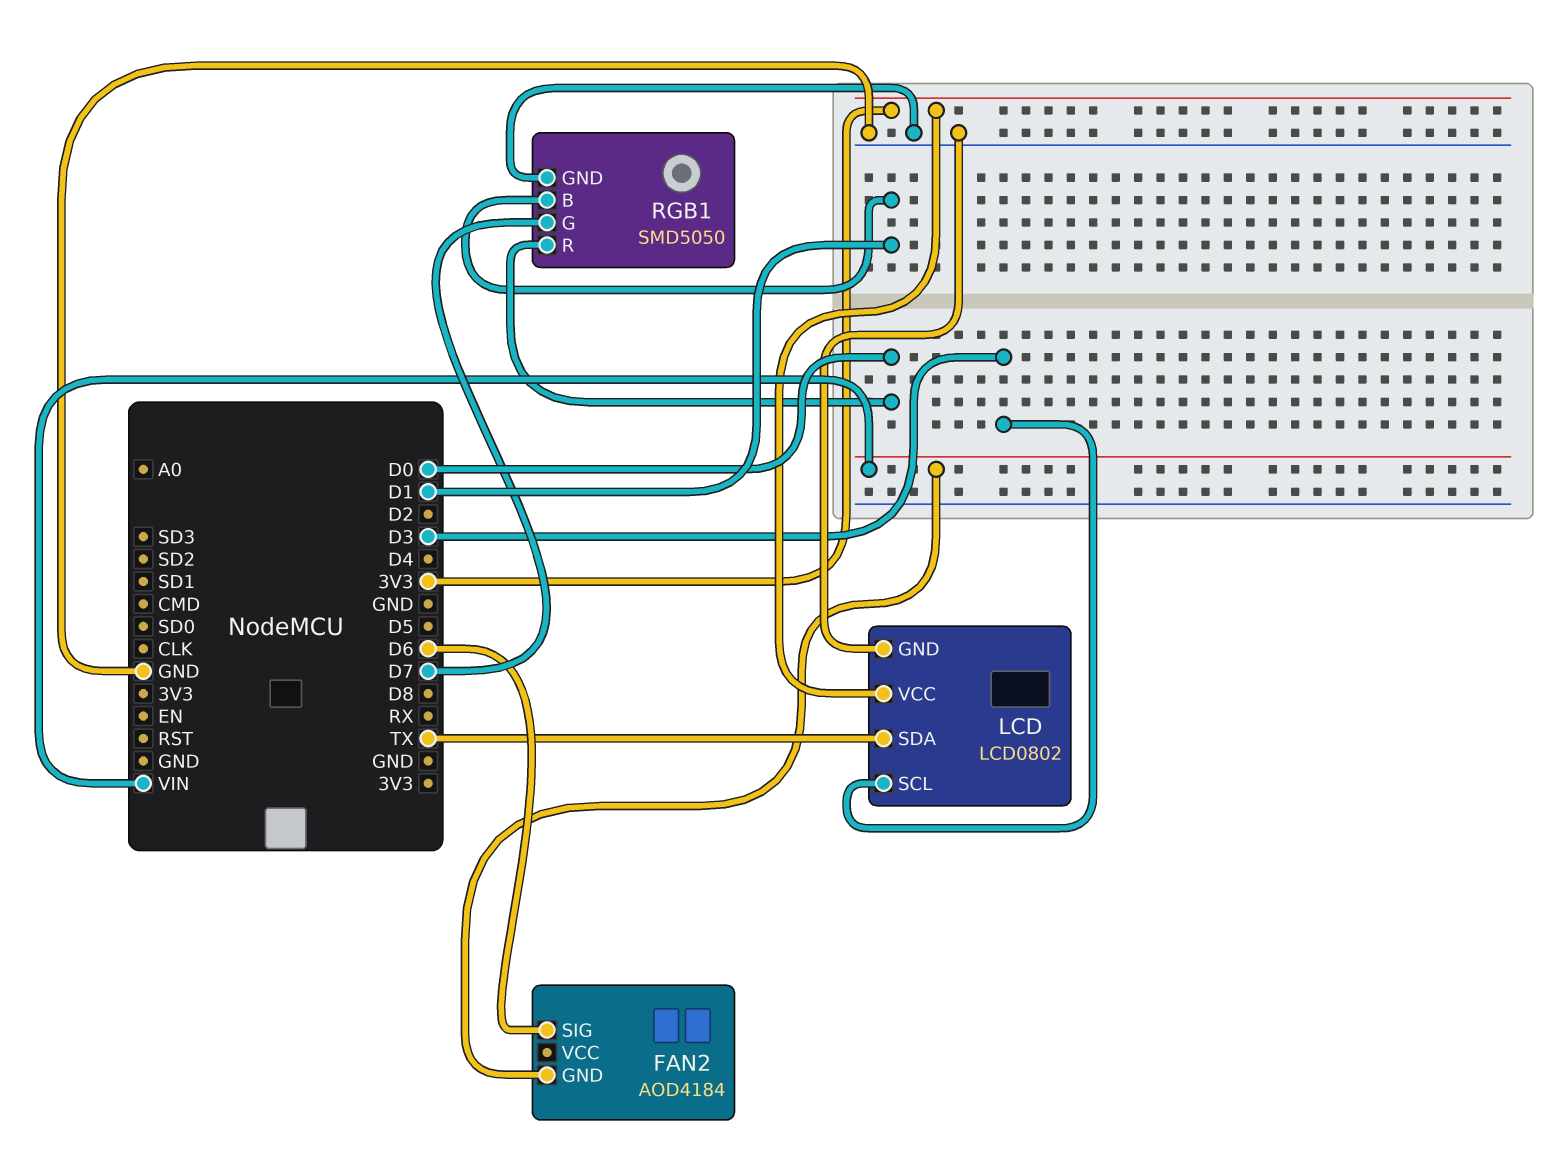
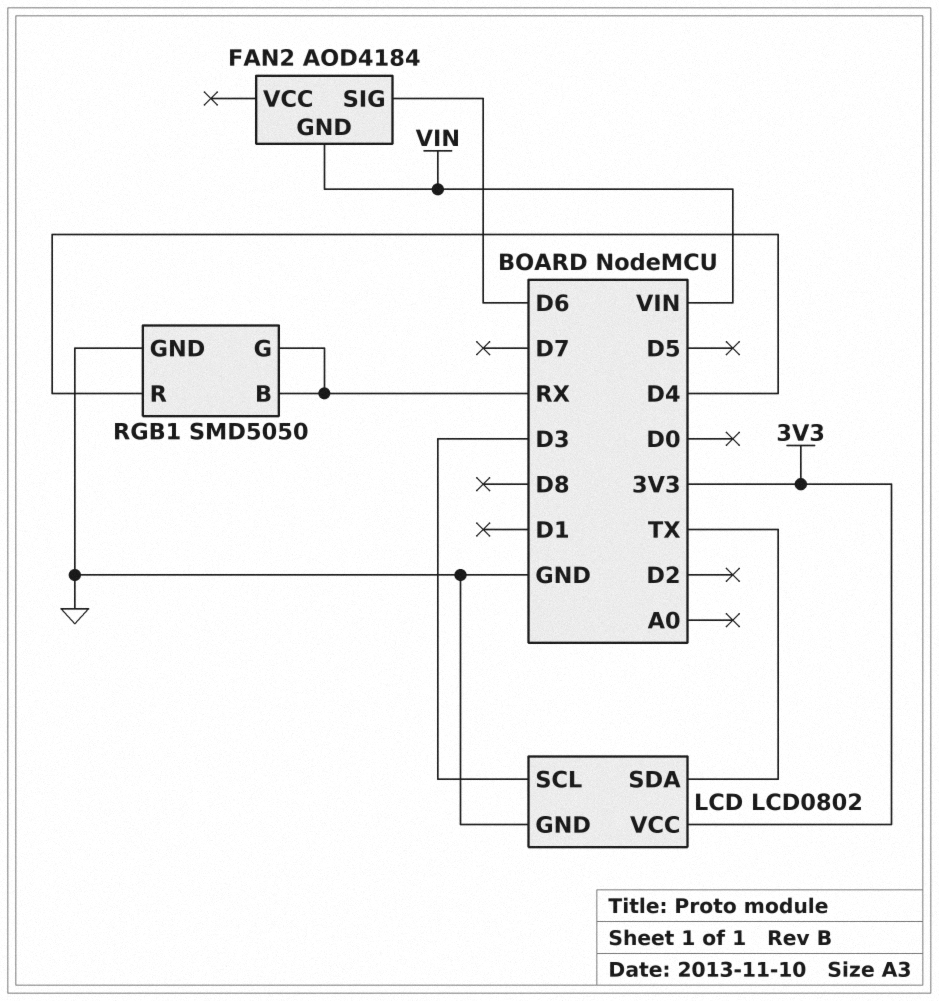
RGB1 pin B: D1 -> RX
RGB1 pin G: D7 -> RX
RGB1 pin R: D0 -> D4

